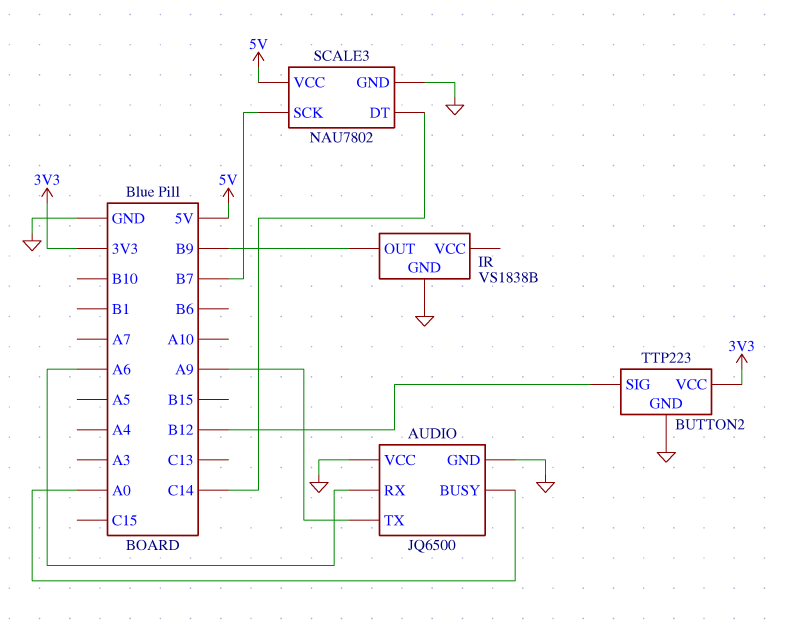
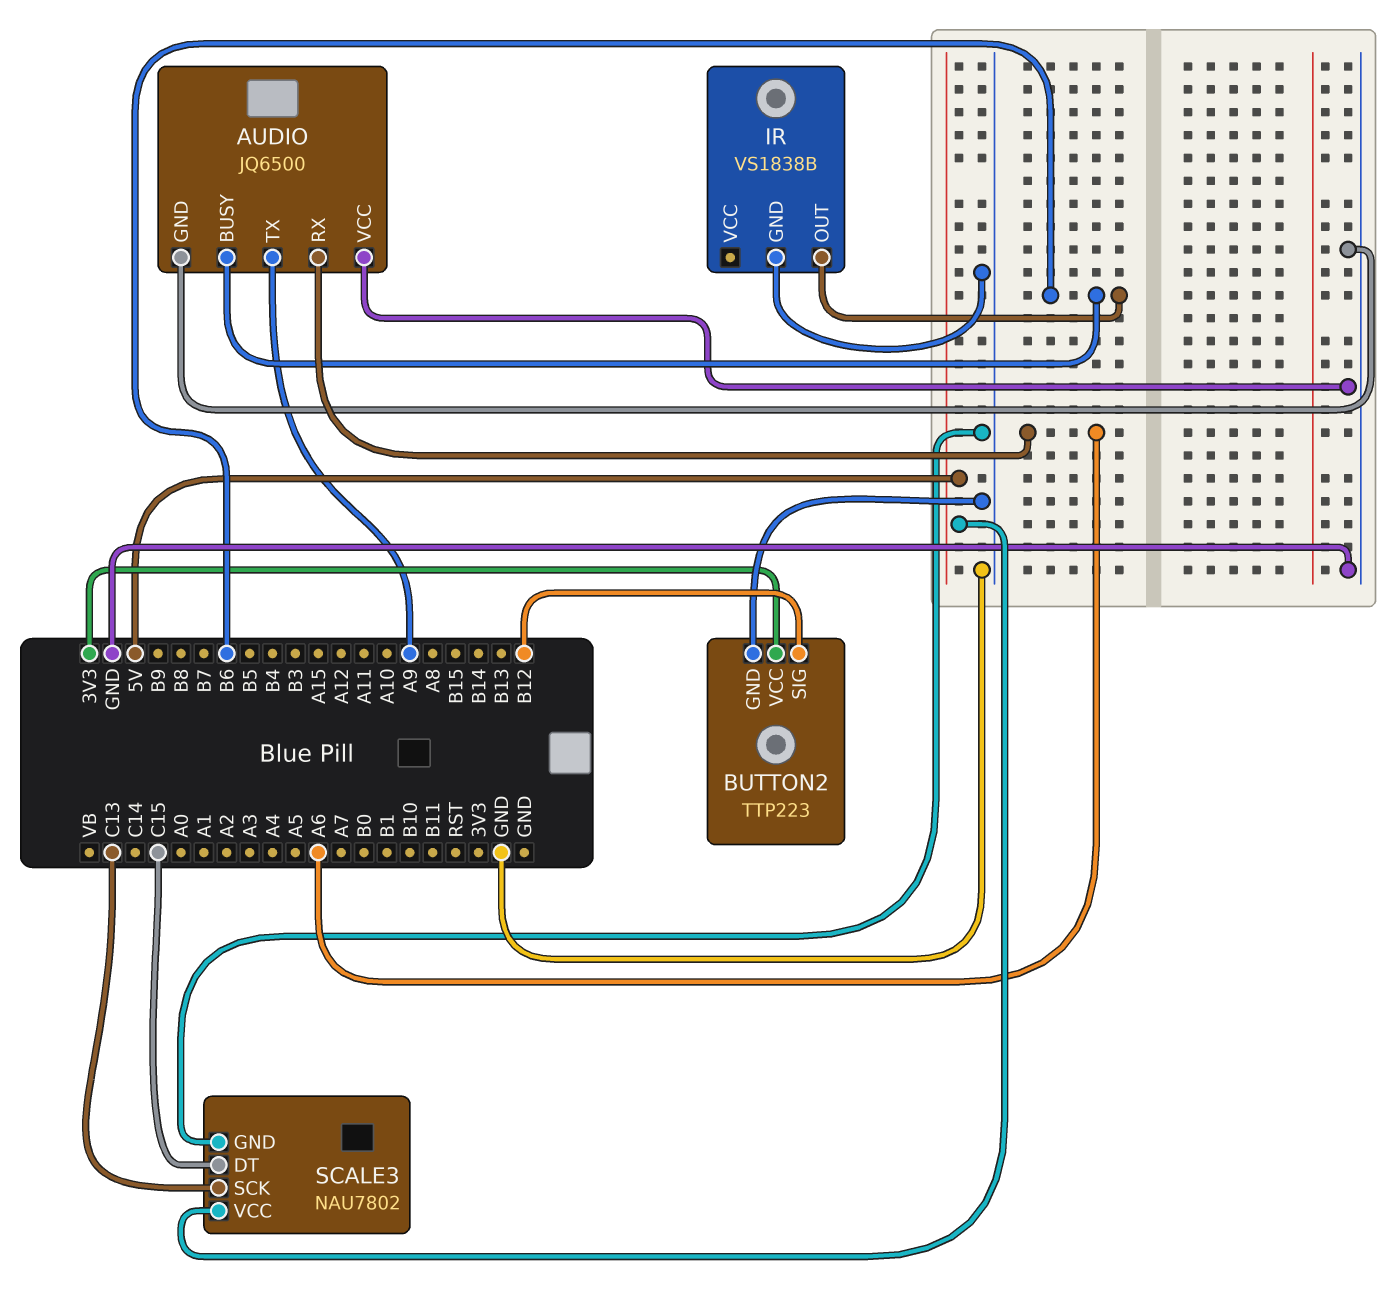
AUDIO pin BUSY: A0 -> B6
IR pin OUT: B9 -> B6
SCALE3 pin DT: C14 -> C15
SCALE3 pin SCK: B7 -> C13

